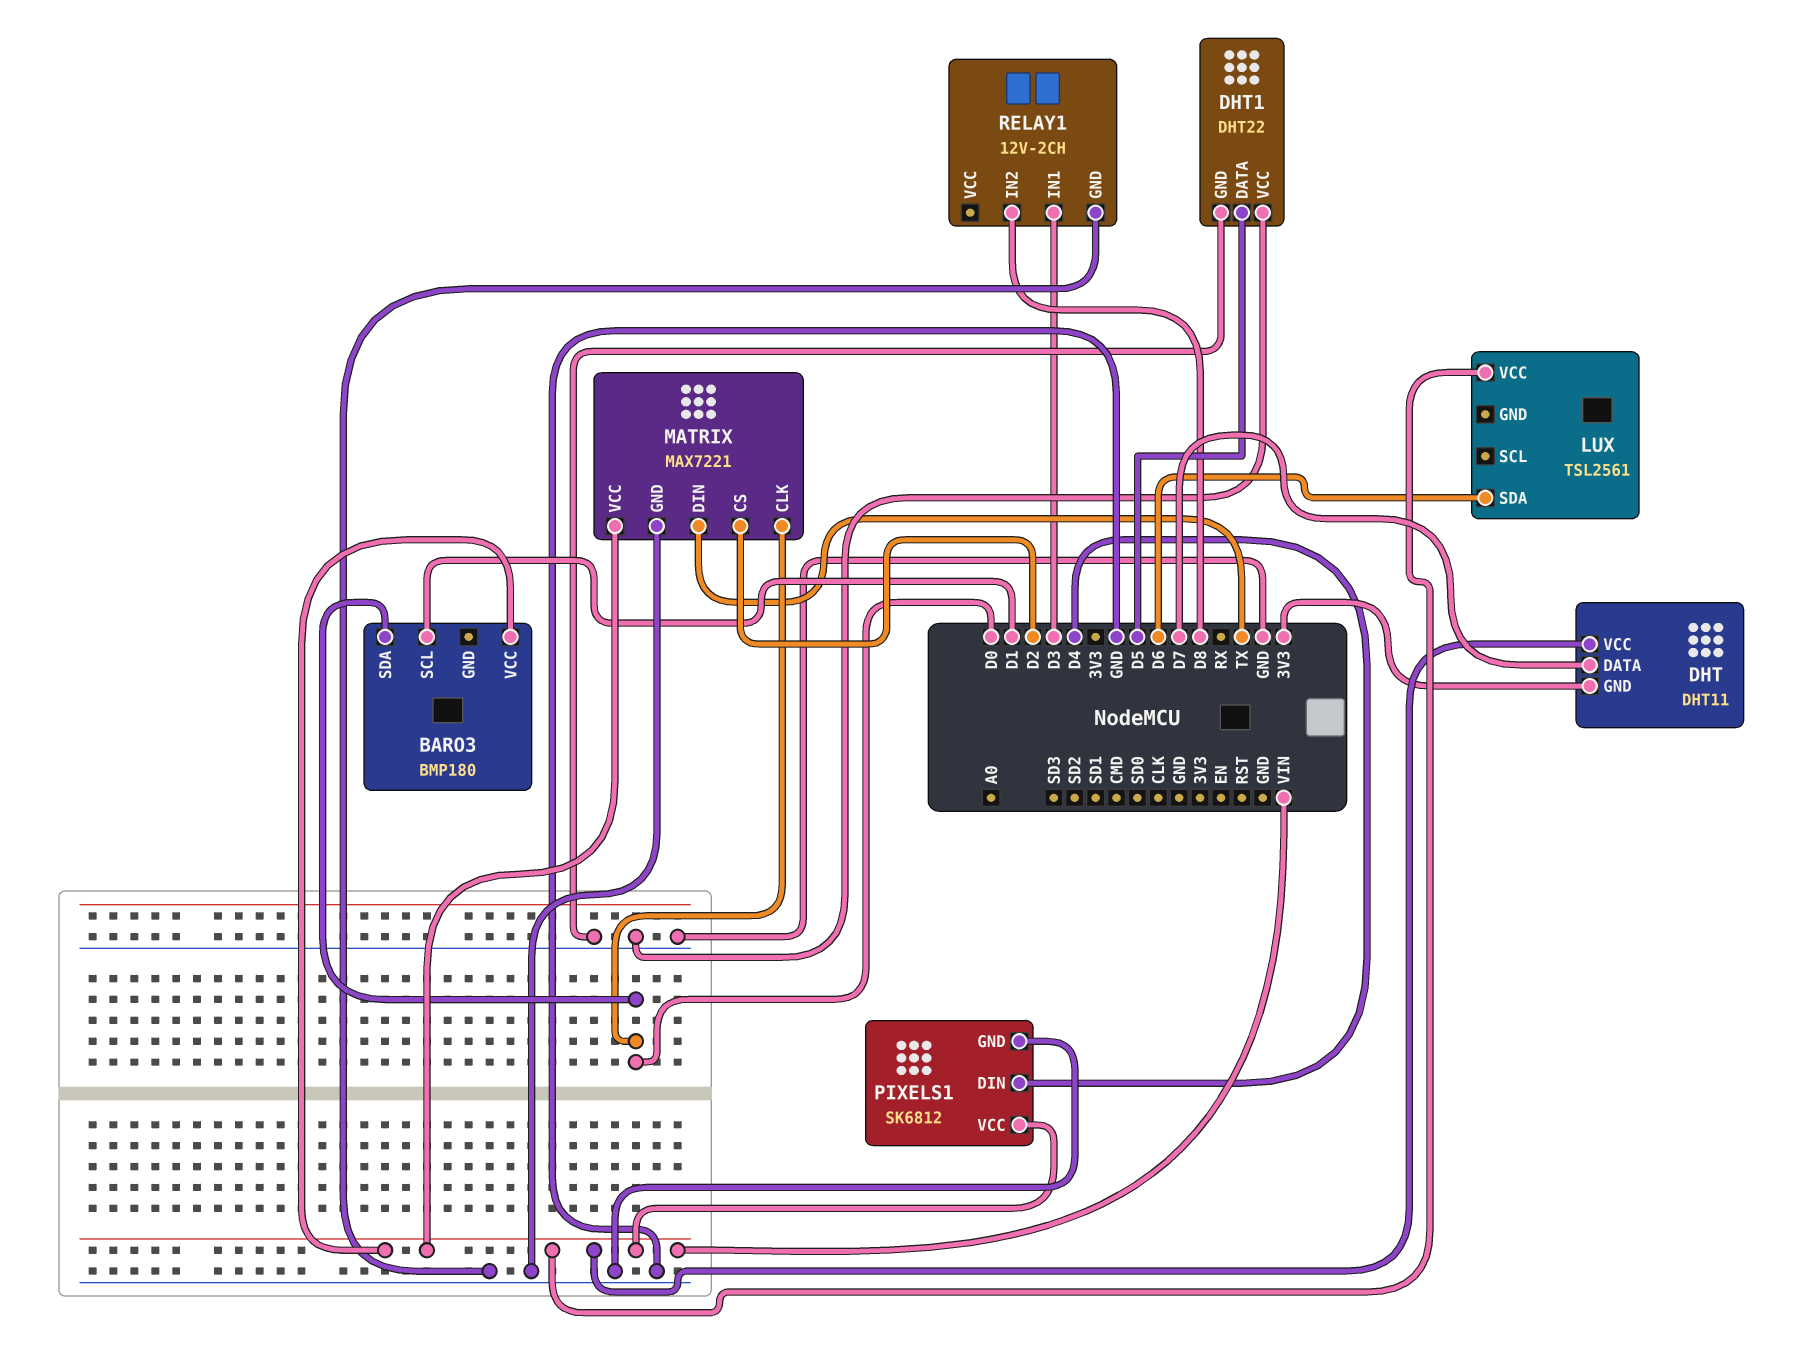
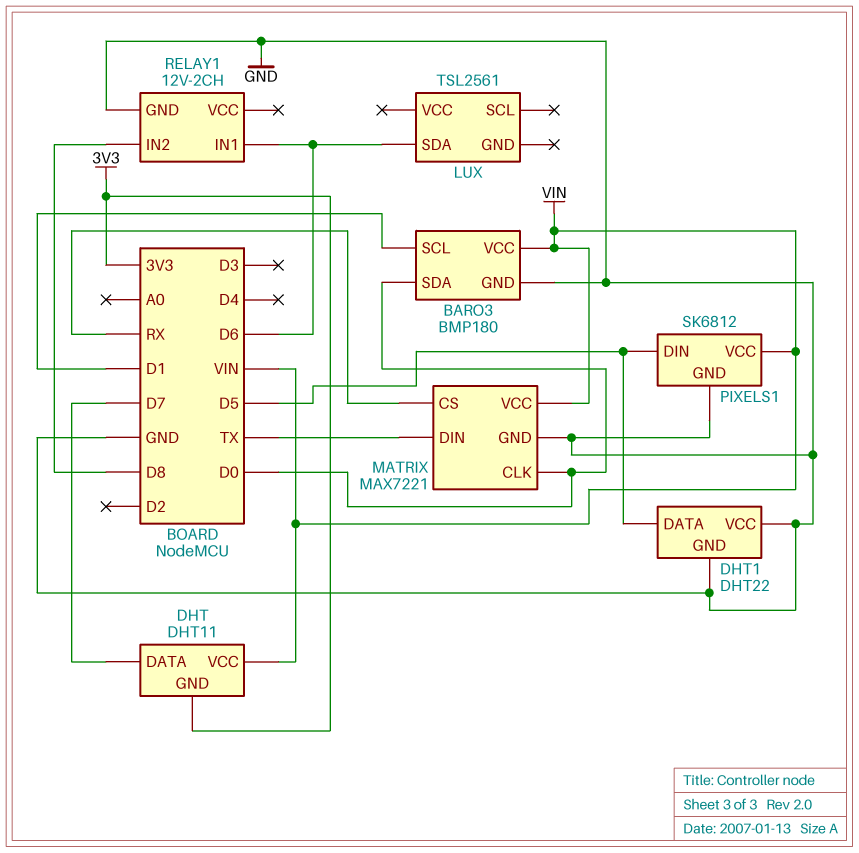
BARO3 pin GND: none -> GND
LUX pin VCC: VIN -> none
MATRIX pin CS: D2 -> RX
PIXELS1 pin DIN: D4 -> D5
RELAY1 pin IN1: D3 -> D6

